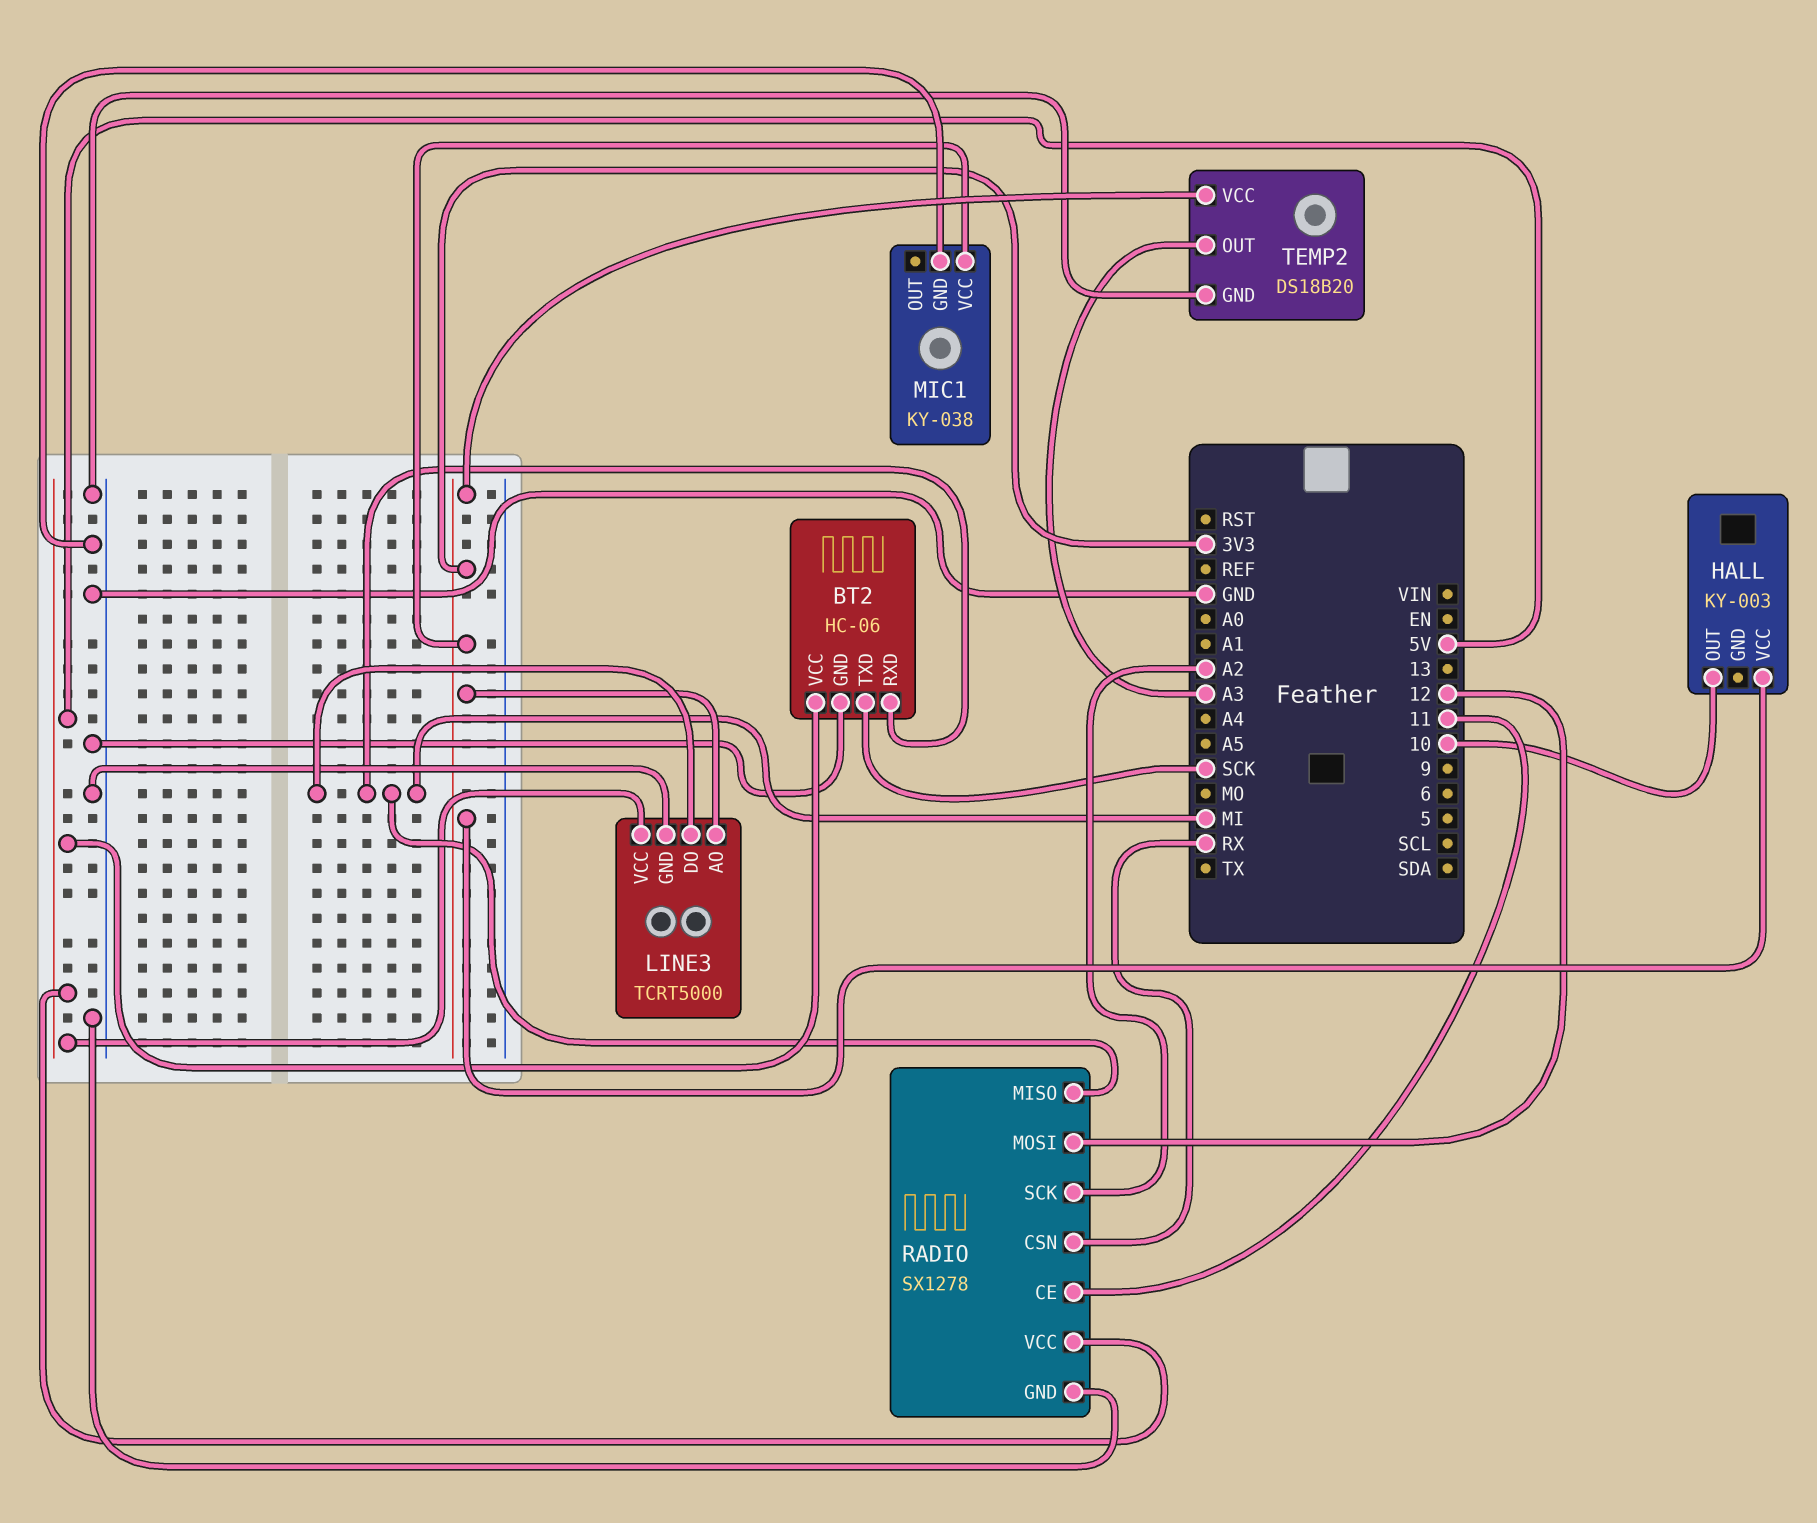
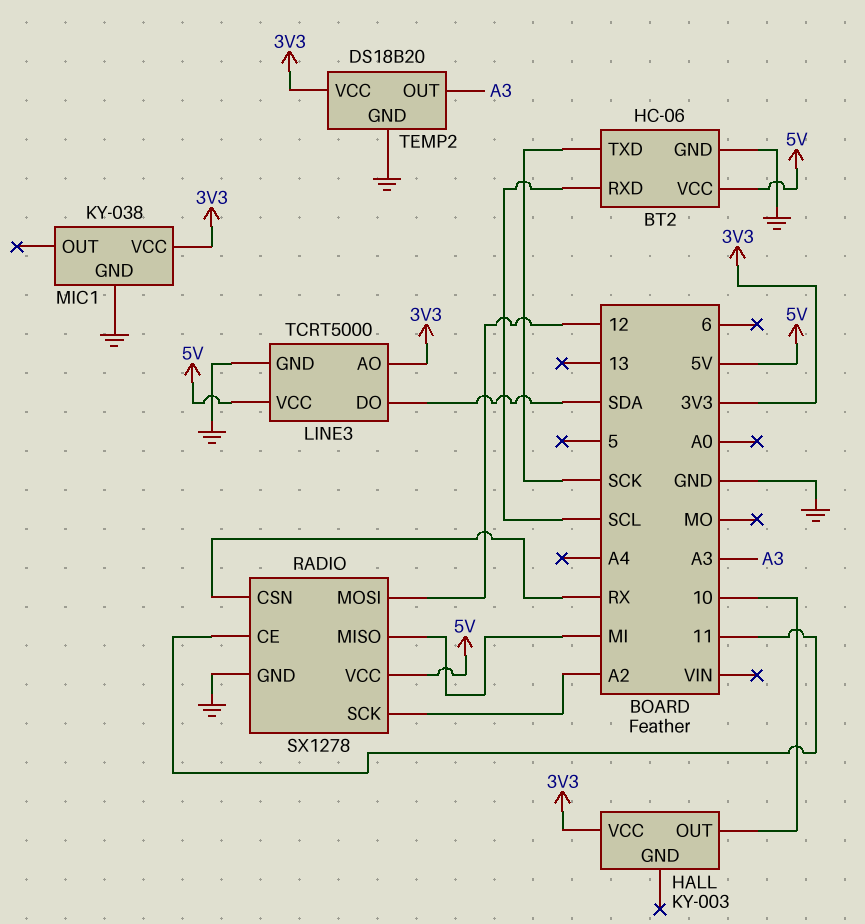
BT2 pin RXD: MI -> SCL
LINE3 pin DO: MI -> SDA

